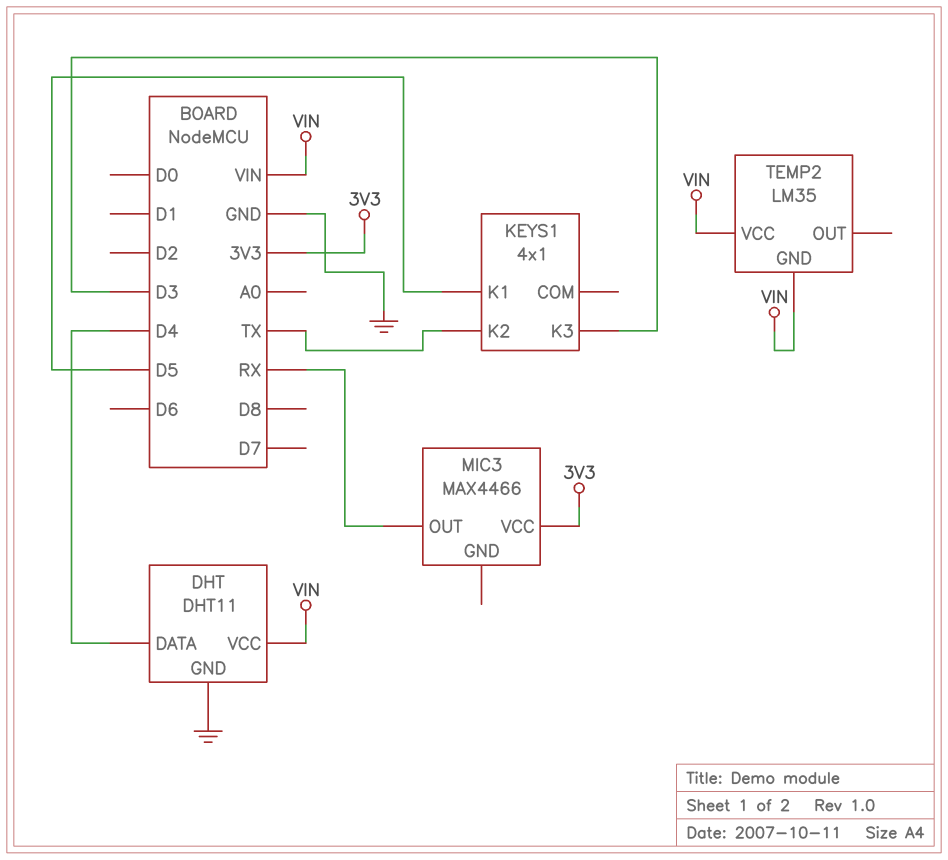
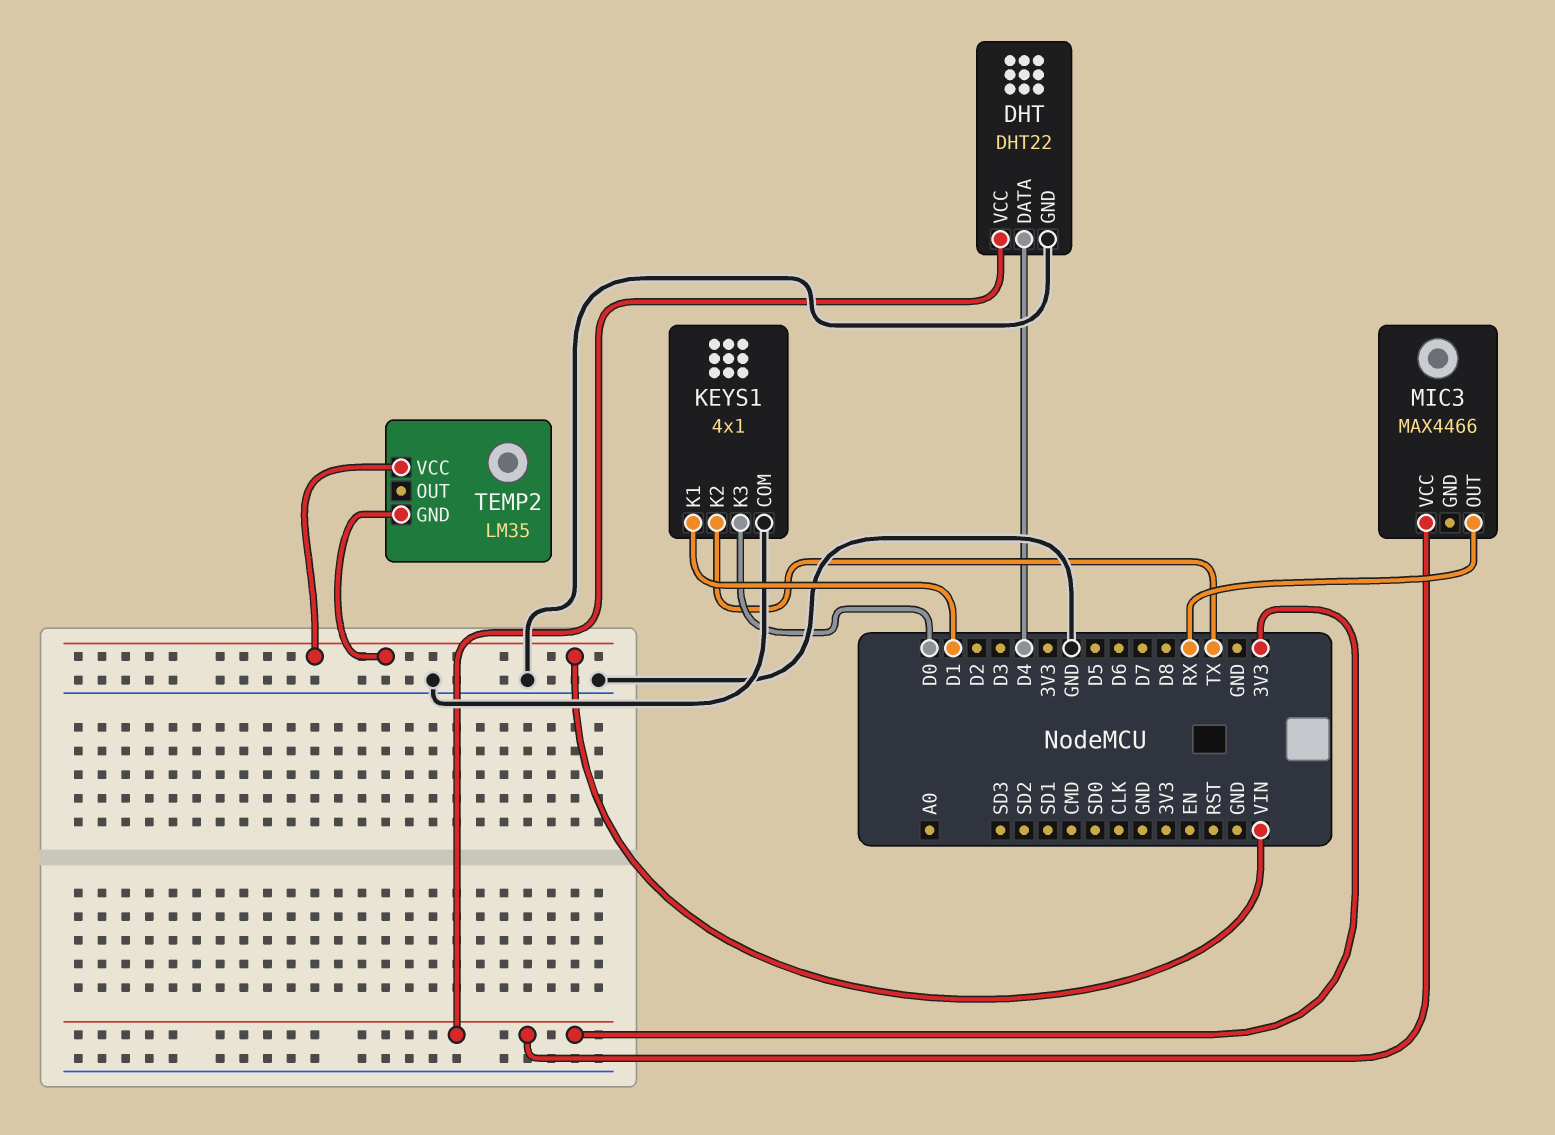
DHT: DHT11 -> DHT22
DHT pin VCC: VIN -> 3V3
KEYS1 pin COM: none -> GND
KEYS1 pin K1: D5 -> D1
KEYS1 pin K3: D3 -> D0

